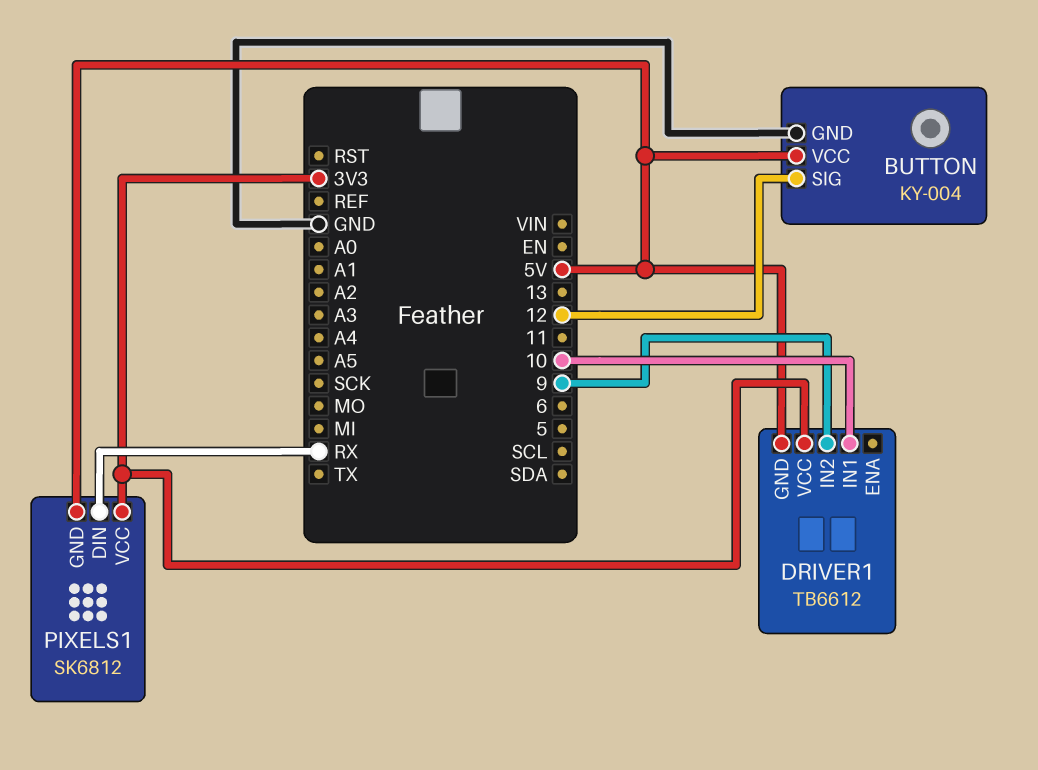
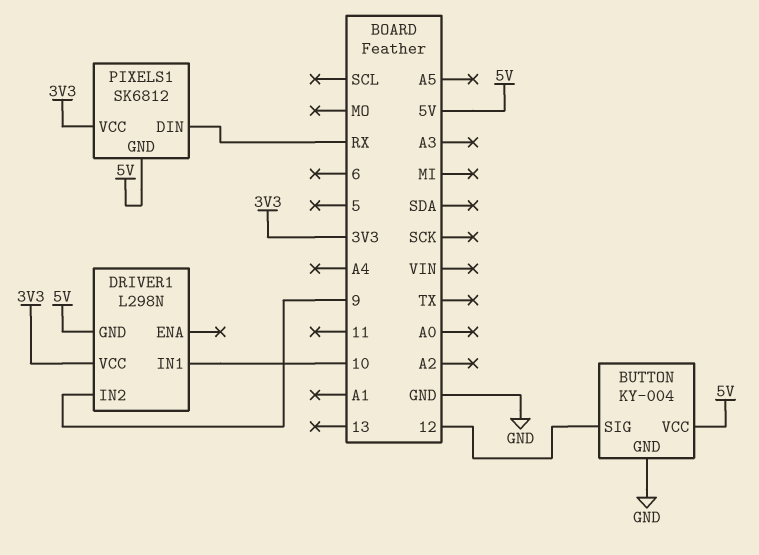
DRIVER1: TB6612 -> L298N

